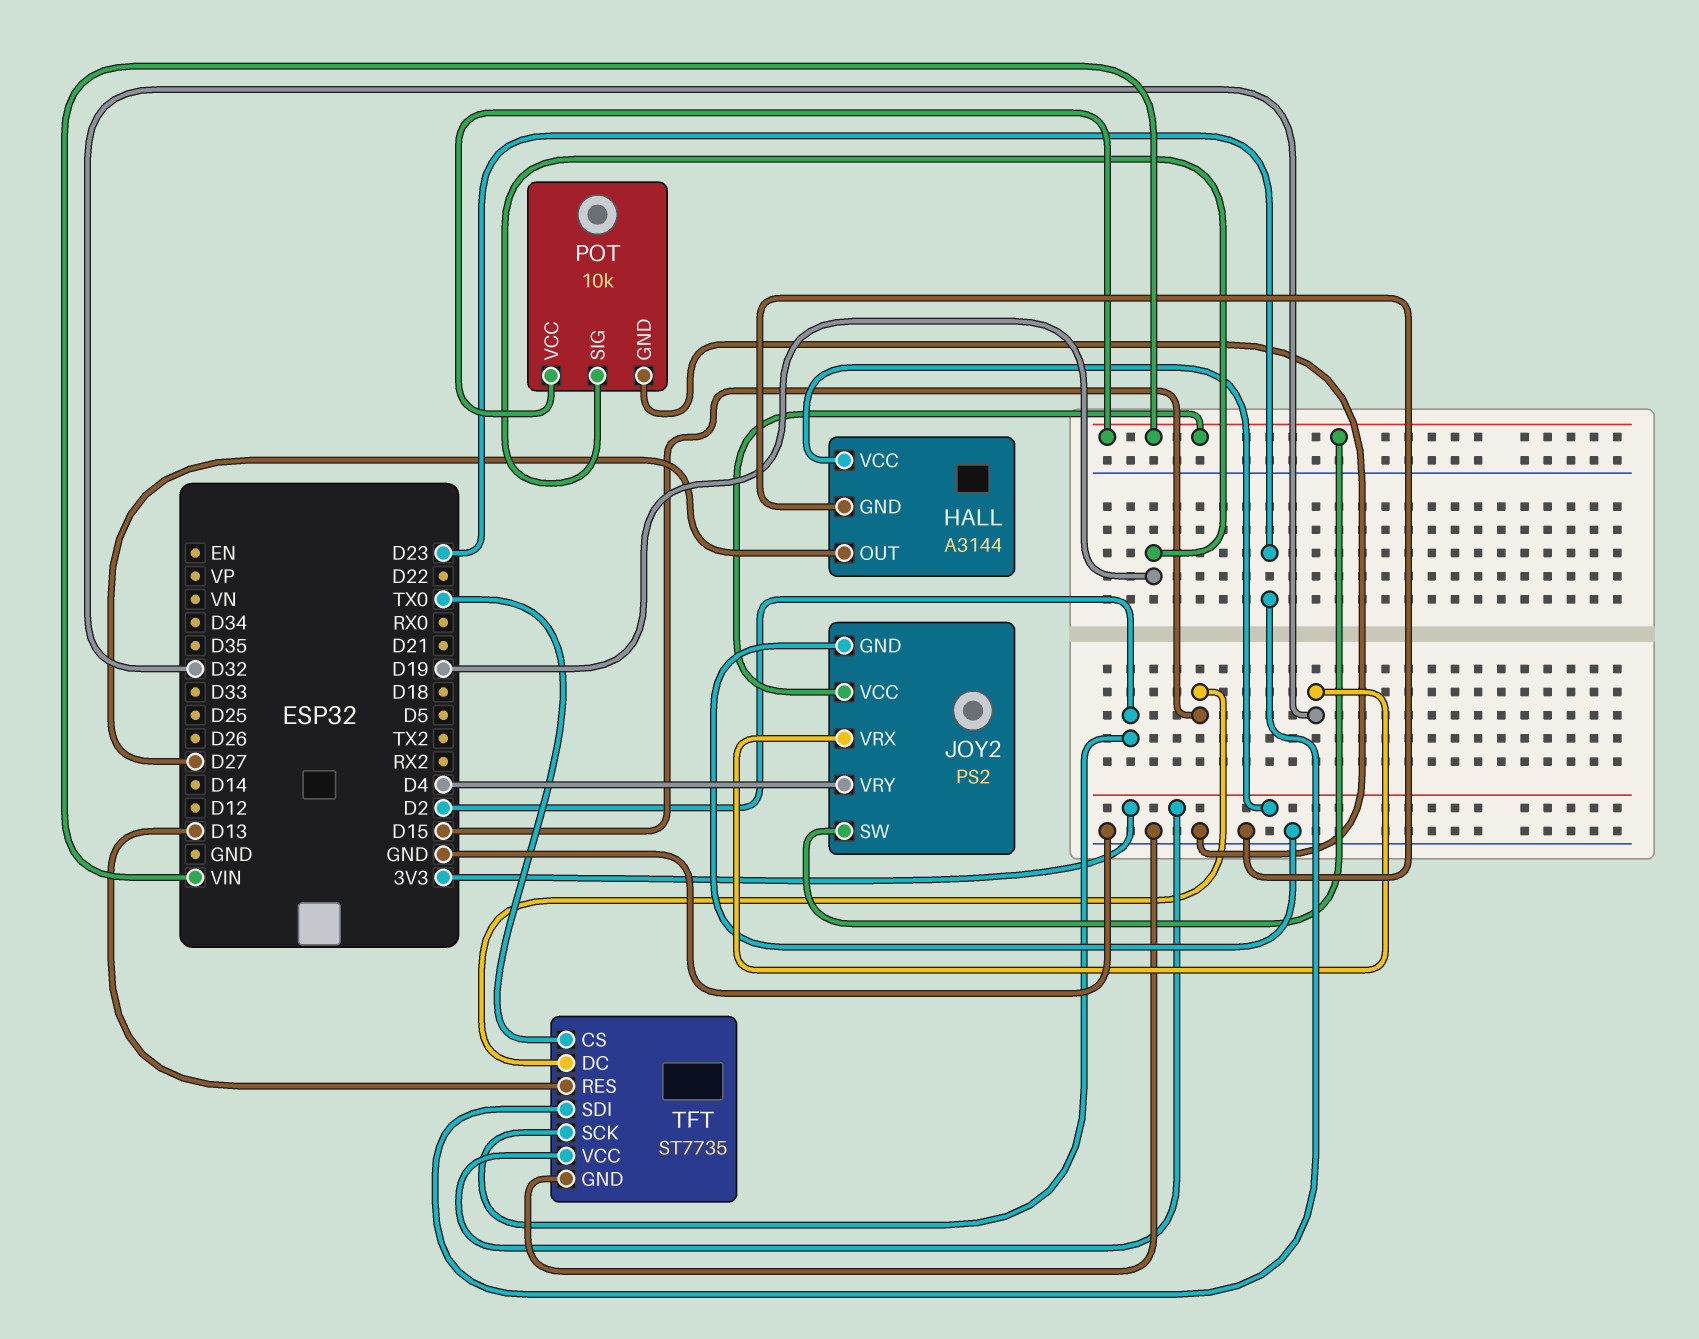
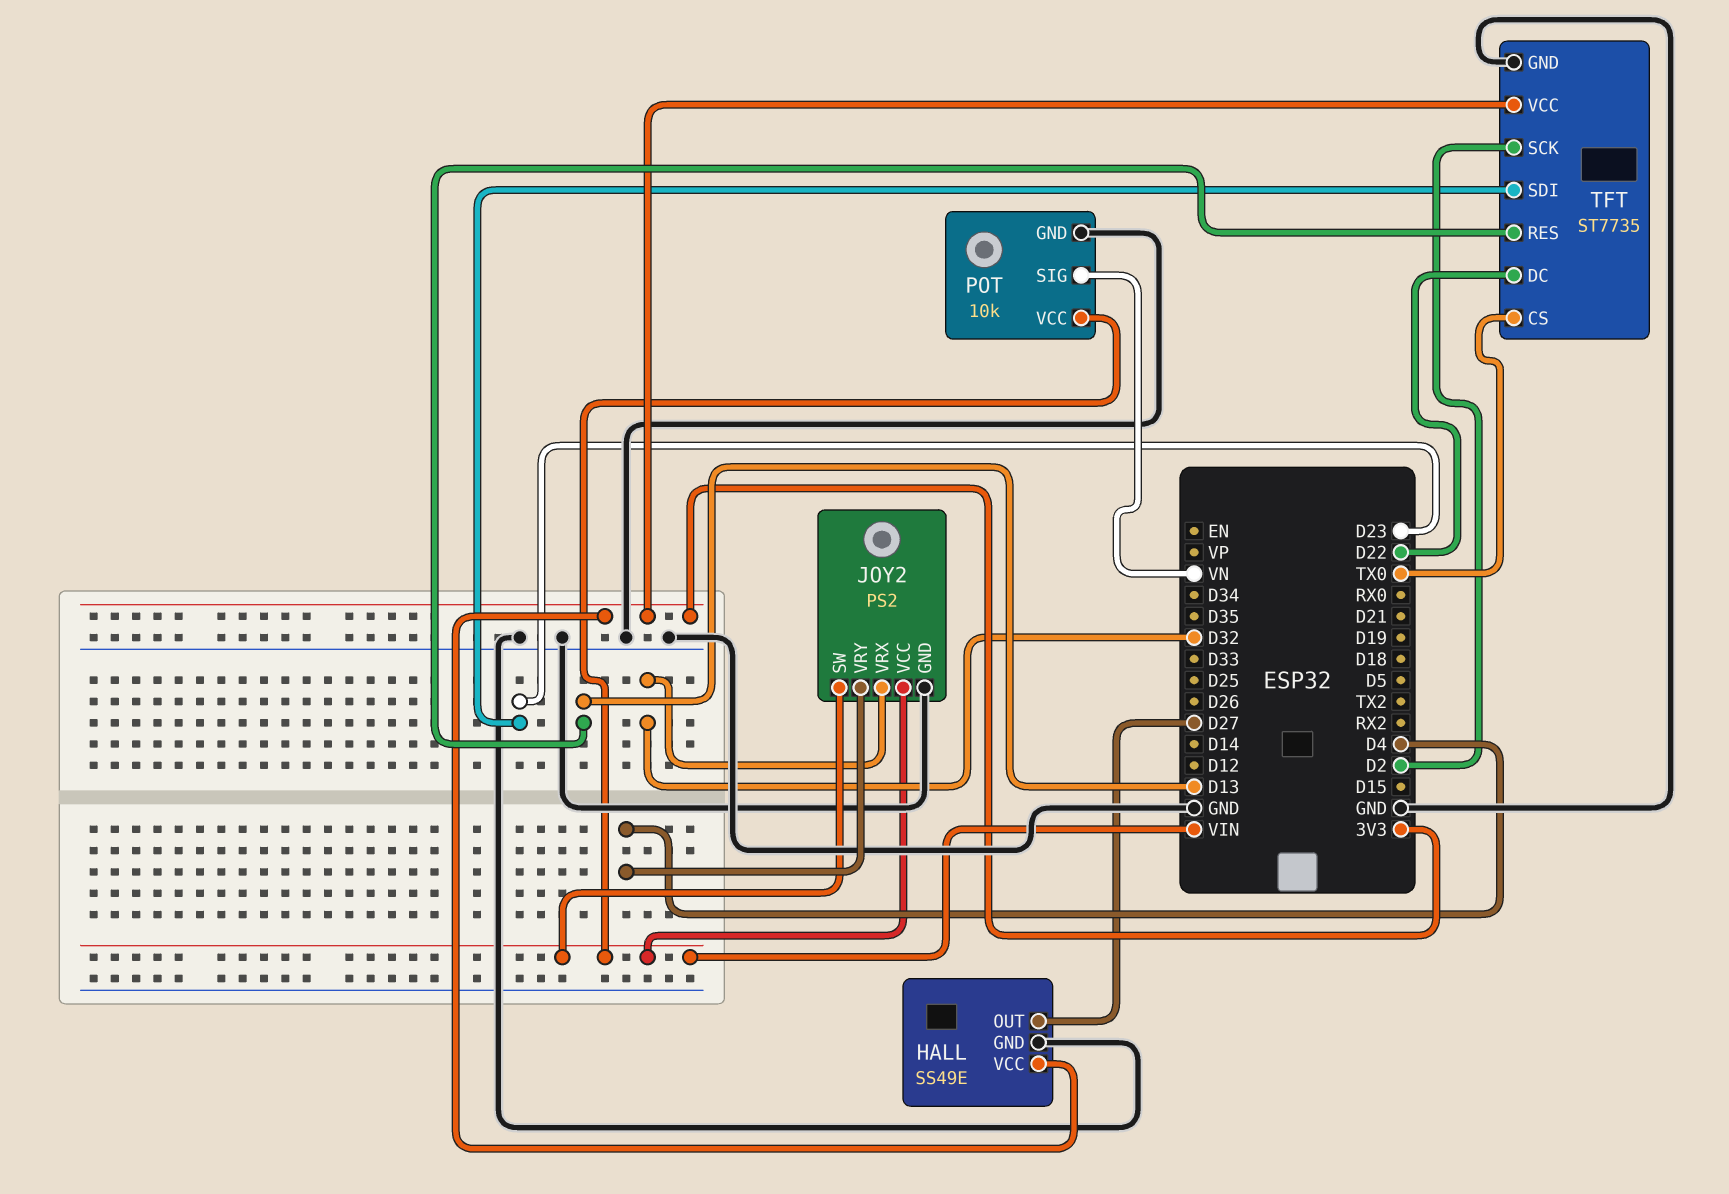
HALL: A3144 -> SS49E
POT pin SIG: D19 -> VN
TFT pin DC: D15 -> D22

